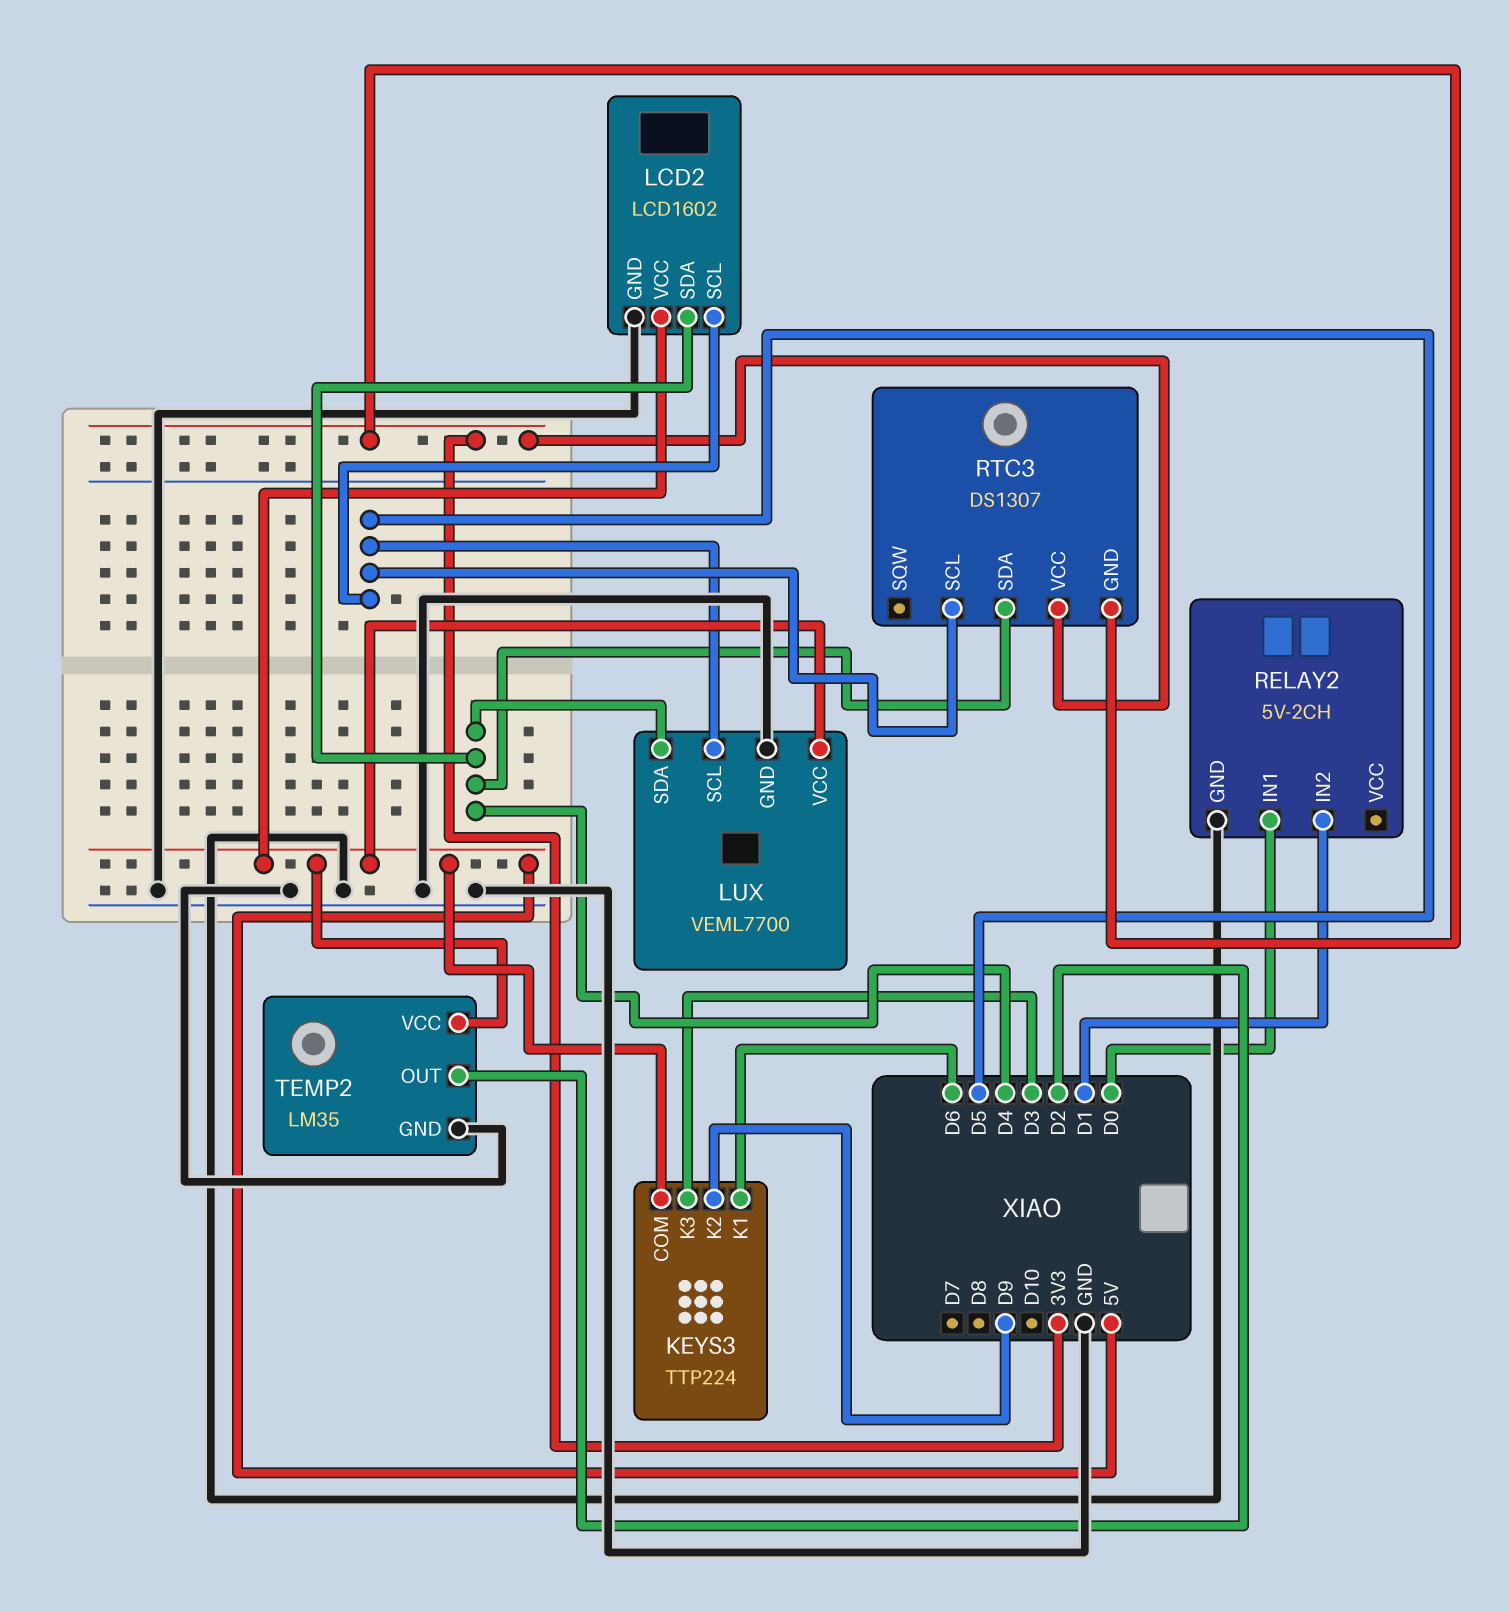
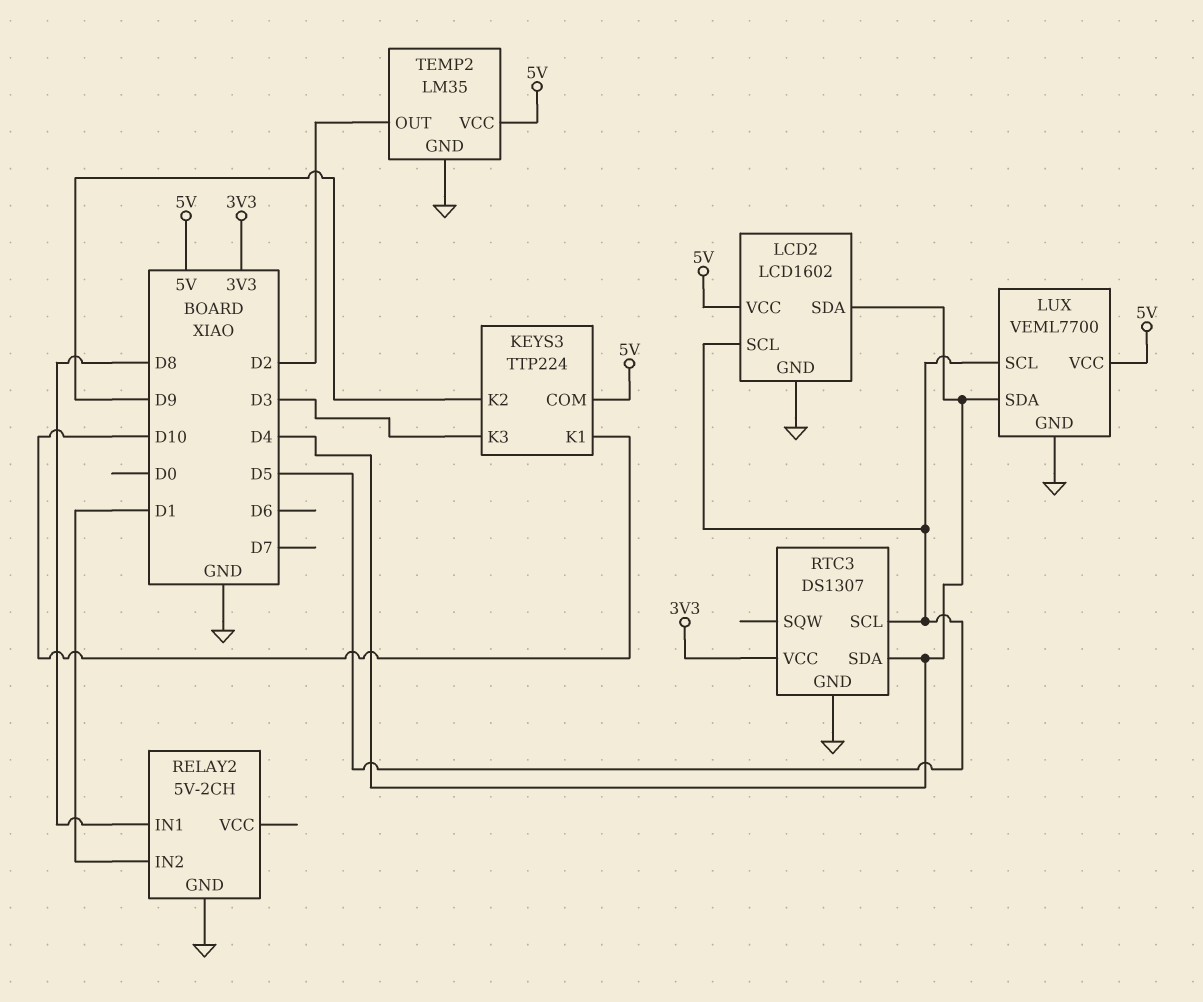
KEYS3 pin K1: D6 -> D10
RELAY2 pin IN1: D0 -> D8
RTC3 pin GND: 3V3 -> GND

